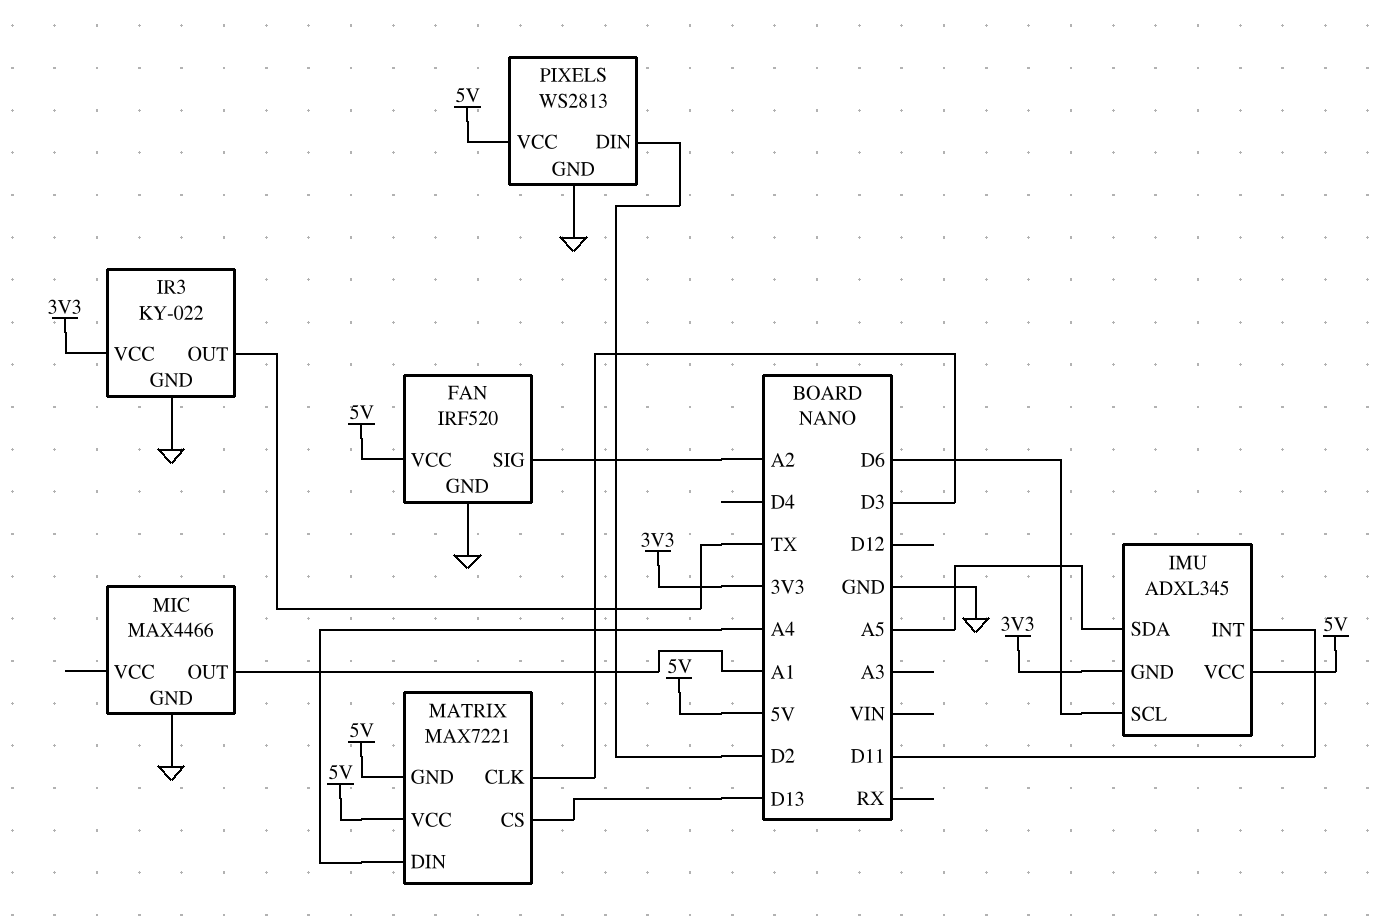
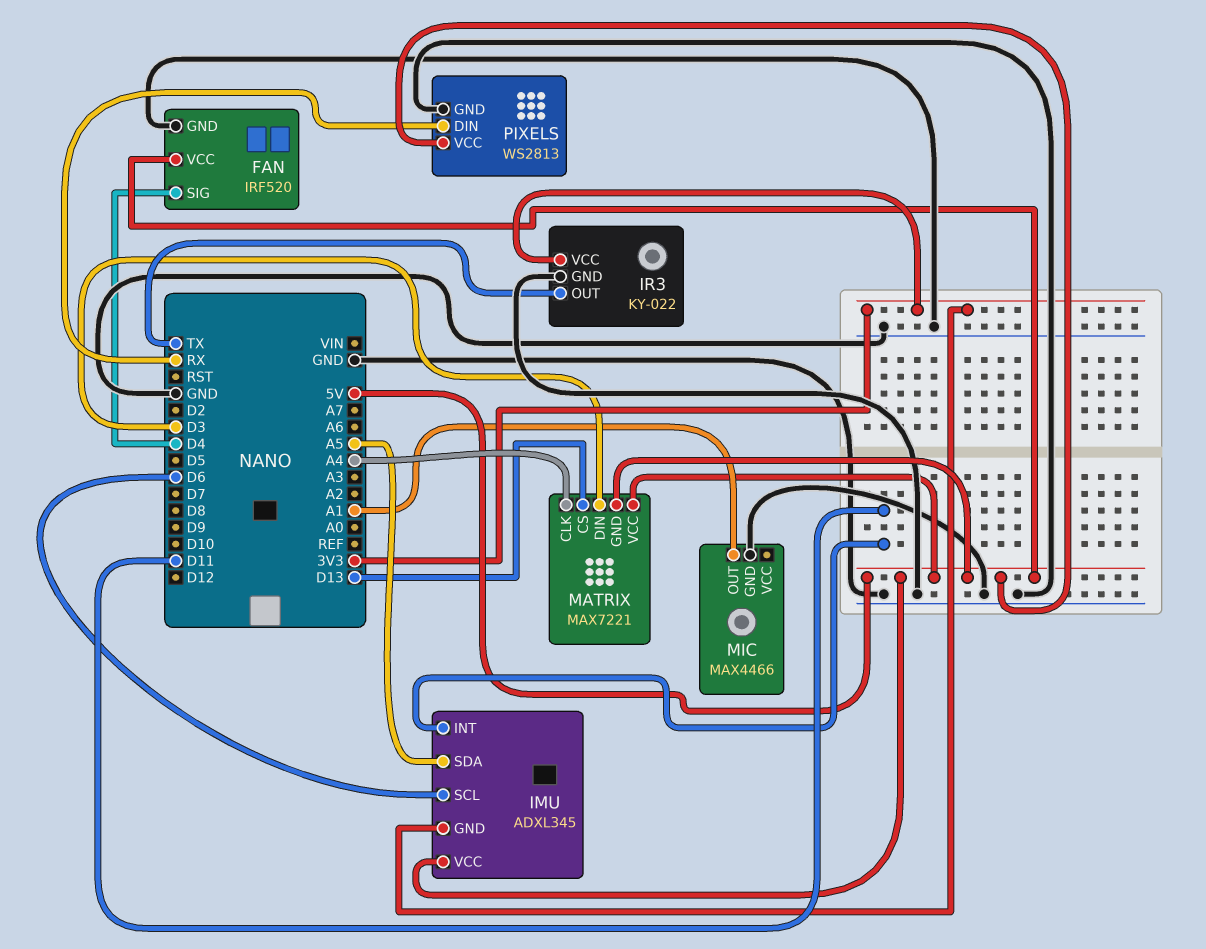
FAN pin SIG: A2 -> D4
MATRIX pin CLK: D3 -> A4
MATRIX pin DIN: A4 -> D3
PIXELS pin DIN: D2 -> RX

